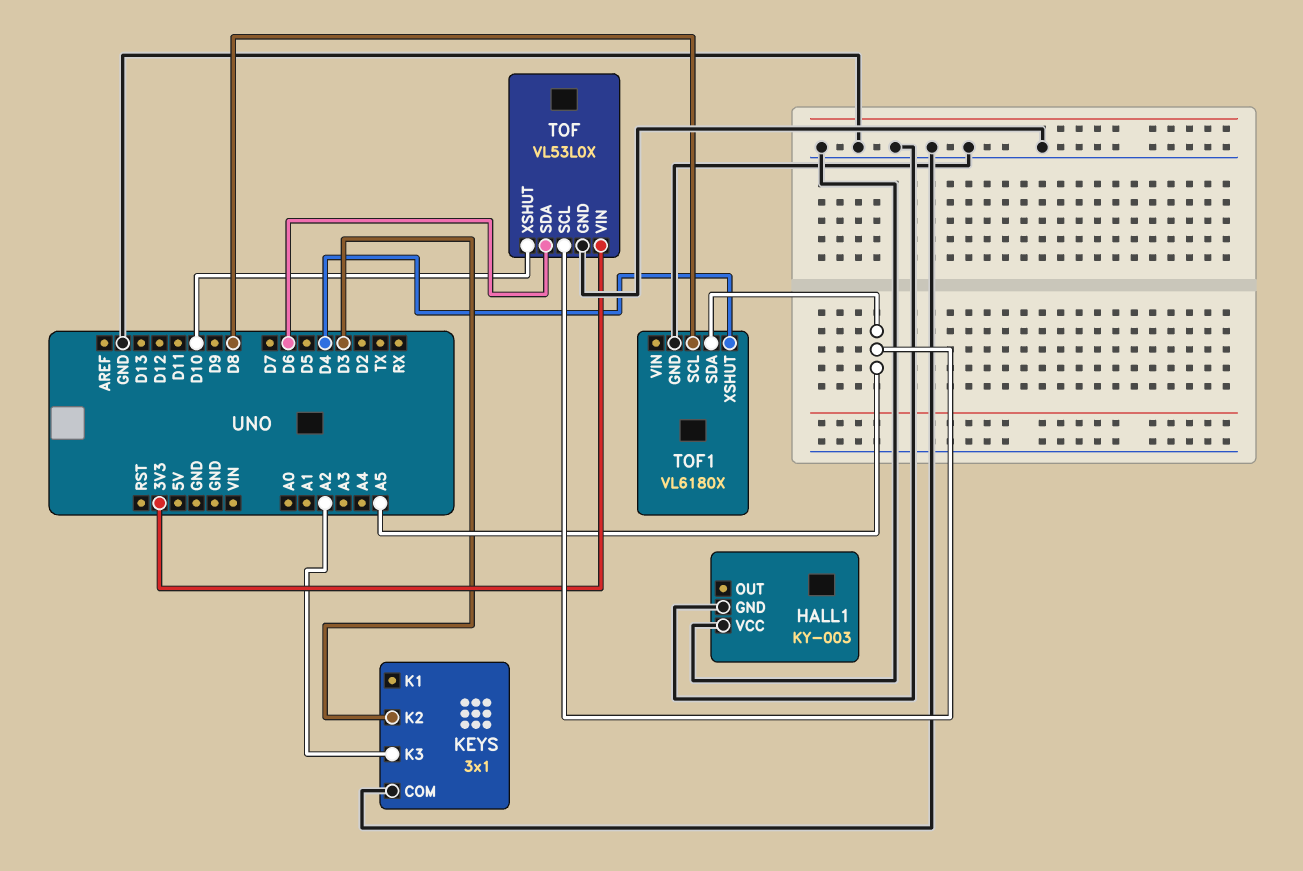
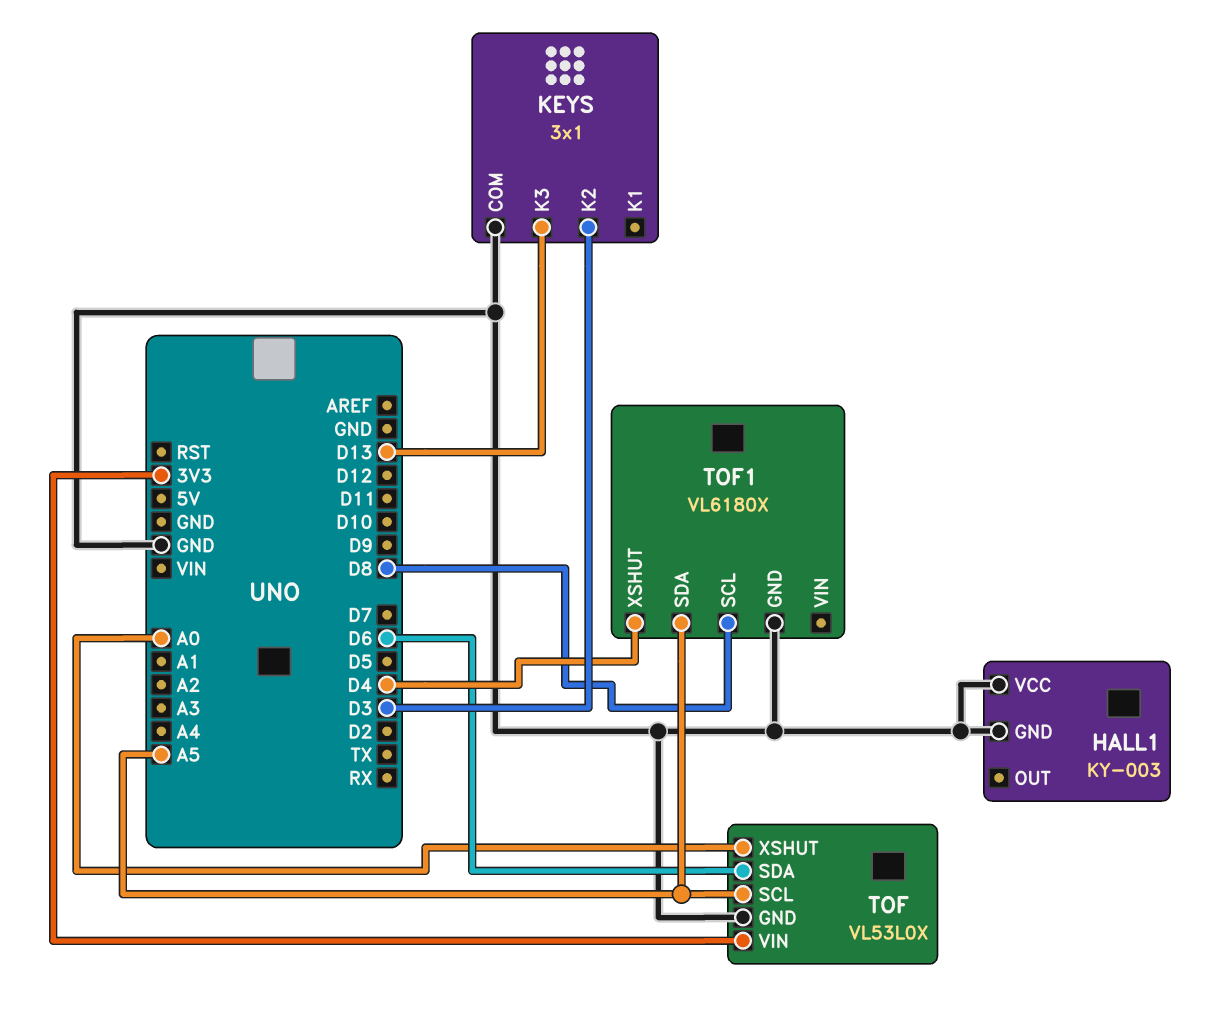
KEYS pin K3: A2 -> D13
TOF pin XSHUT: D10 -> A0

